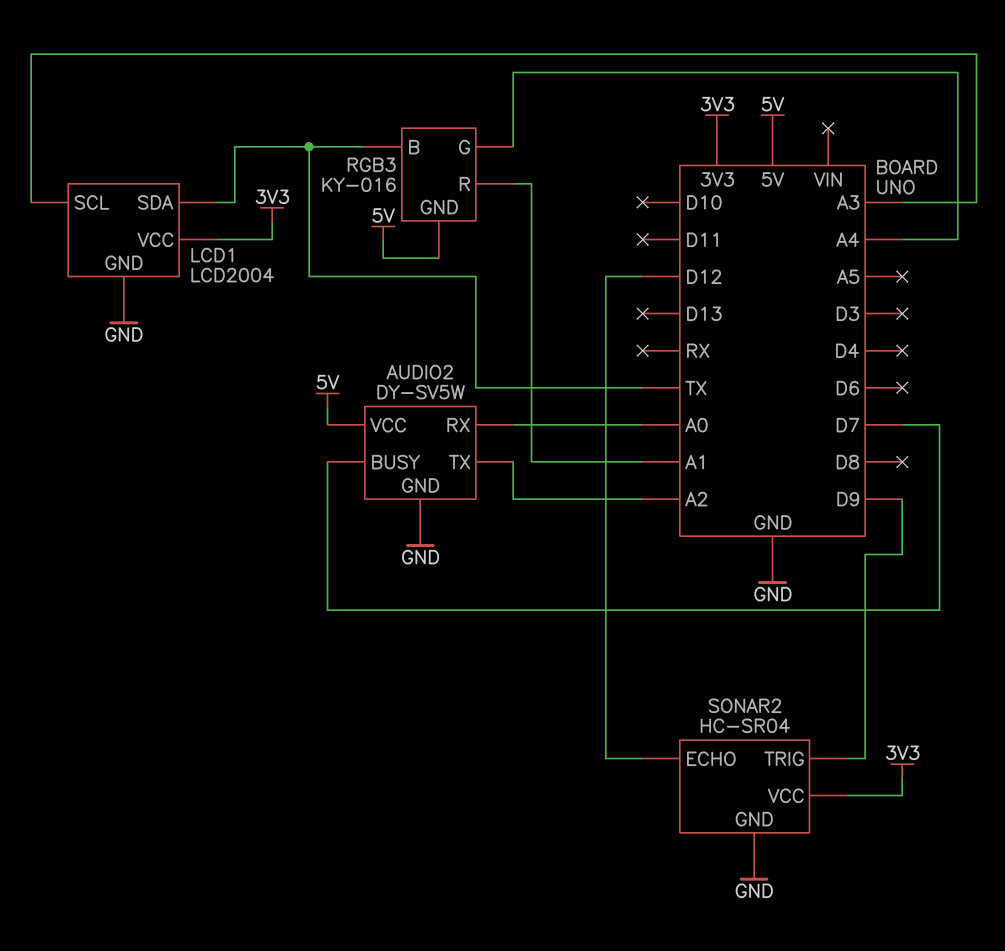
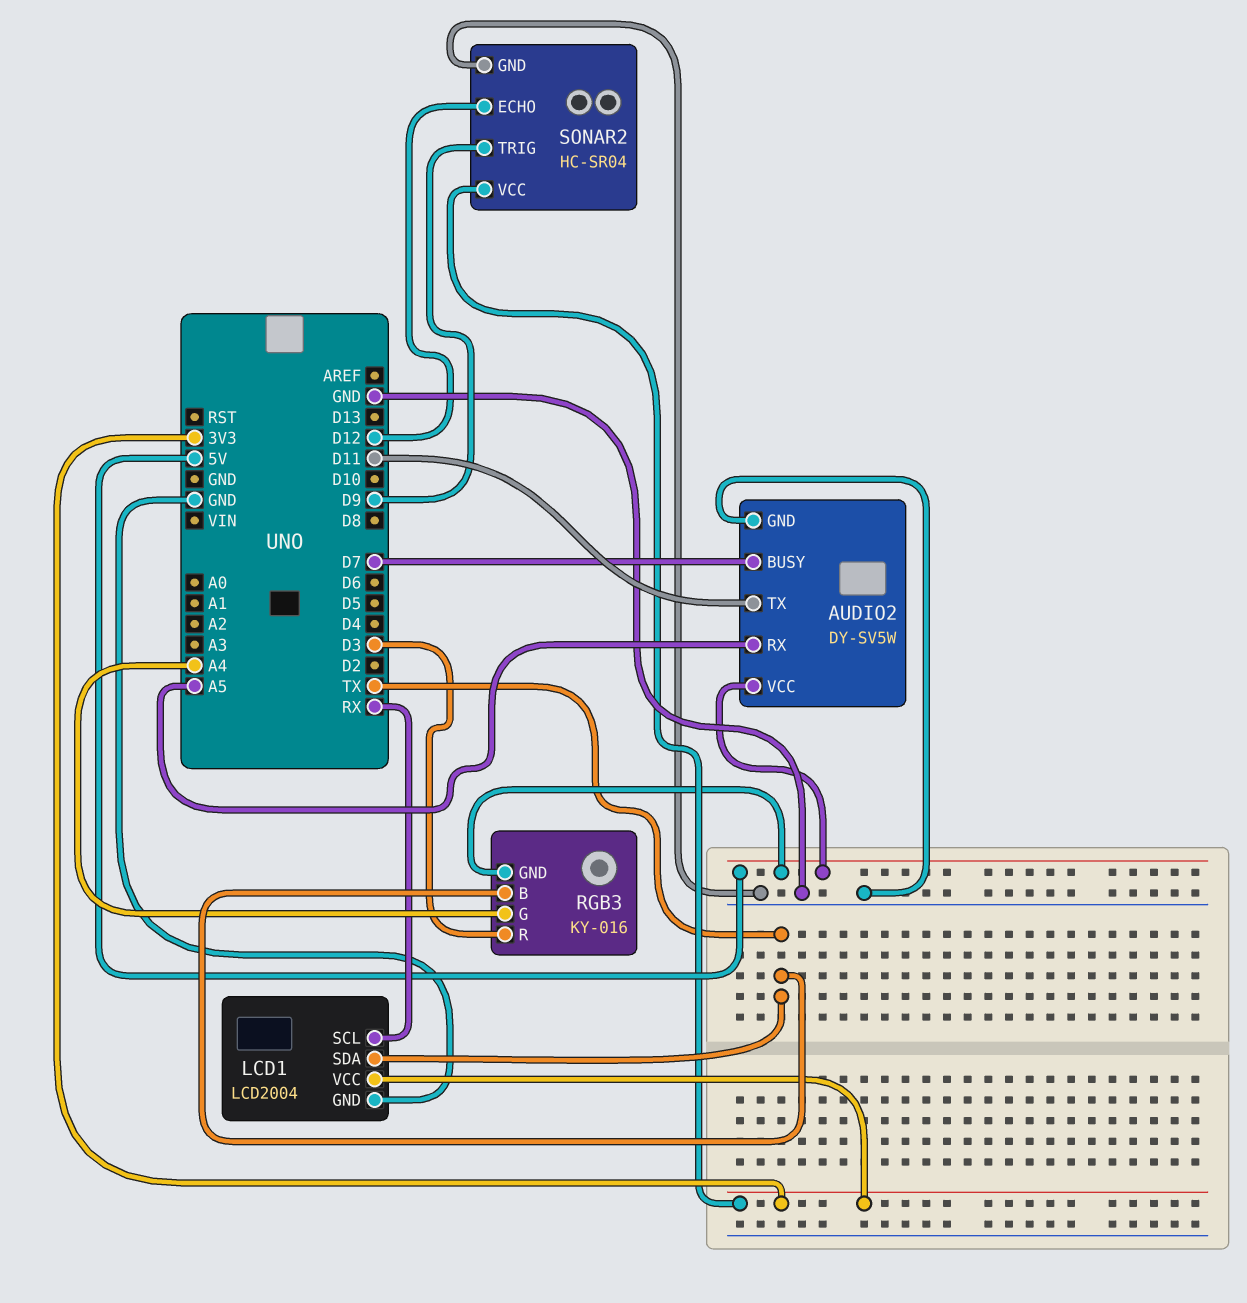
AUDIO2 pin RX: A0 -> A5
AUDIO2 pin TX: A2 -> D11
LCD1 pin SCL: A3 -> RX
RGB3 pin R: A1 -> D3

